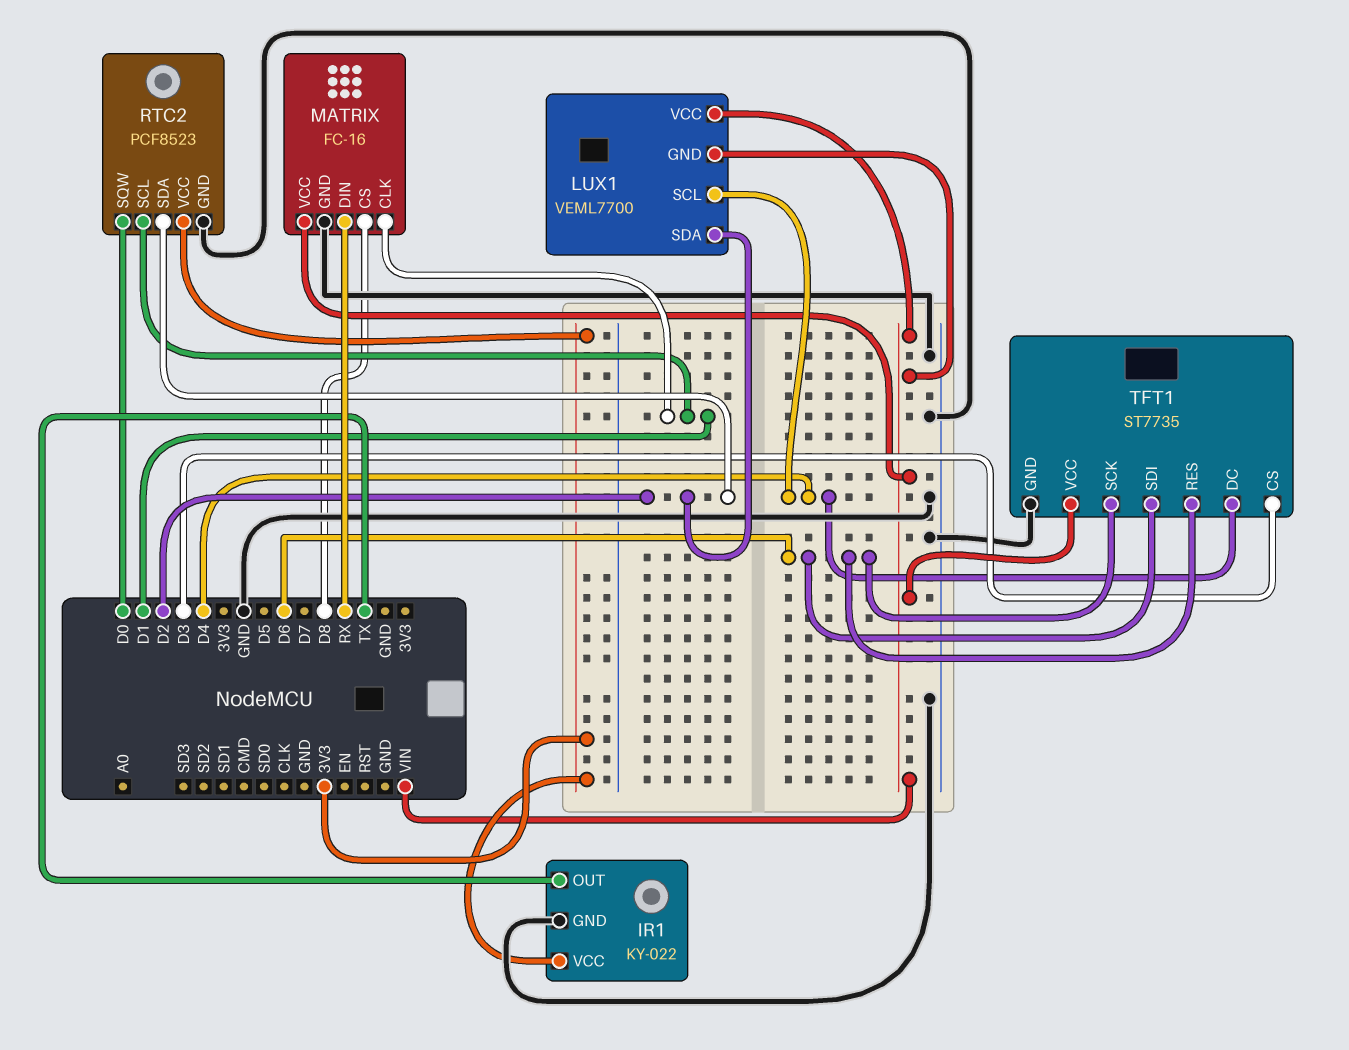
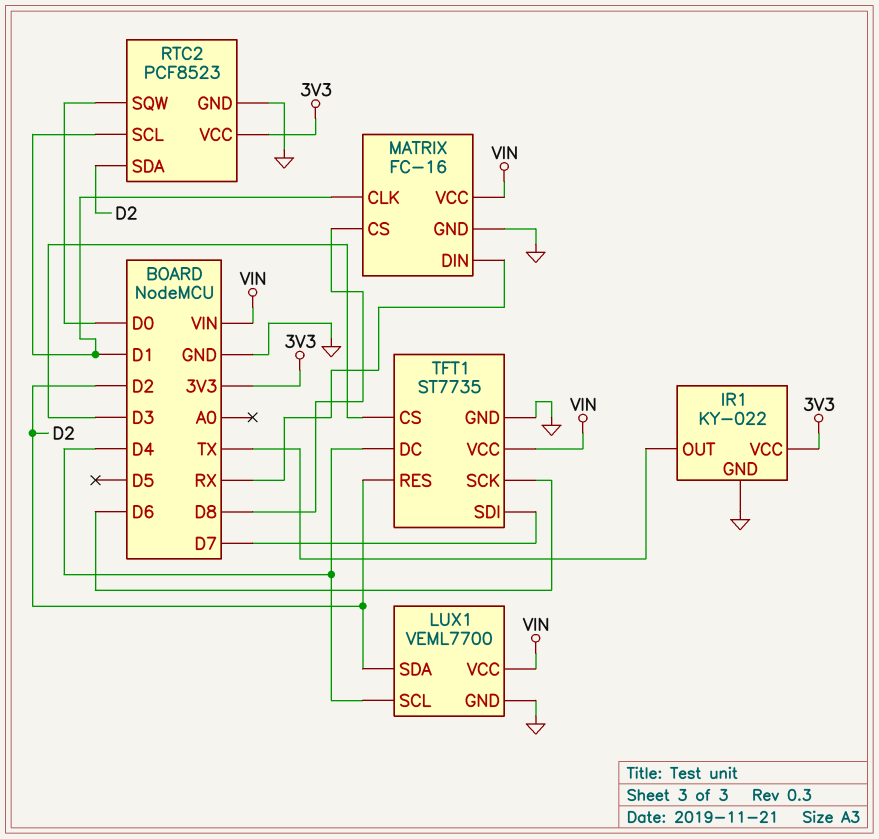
LUX1 pin GND: VIN -> GND
TFT1 pin RES: D6 -> D2
TFT1 pin SDI: D6 -> D7

